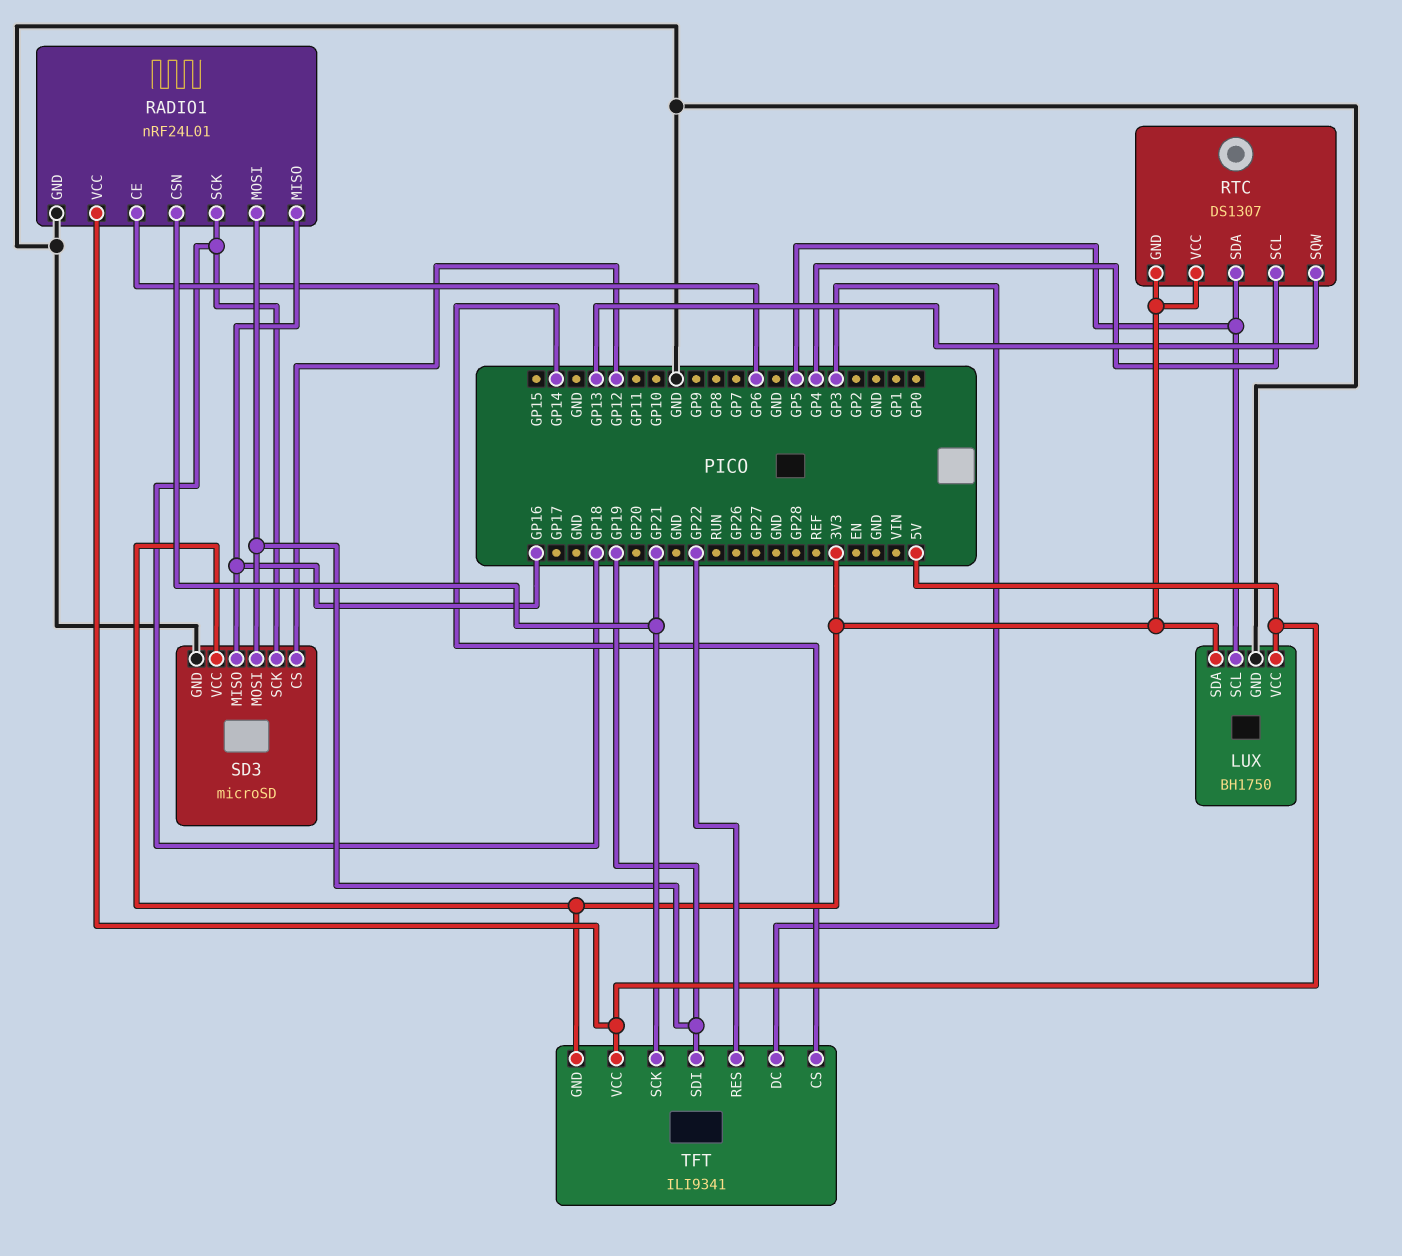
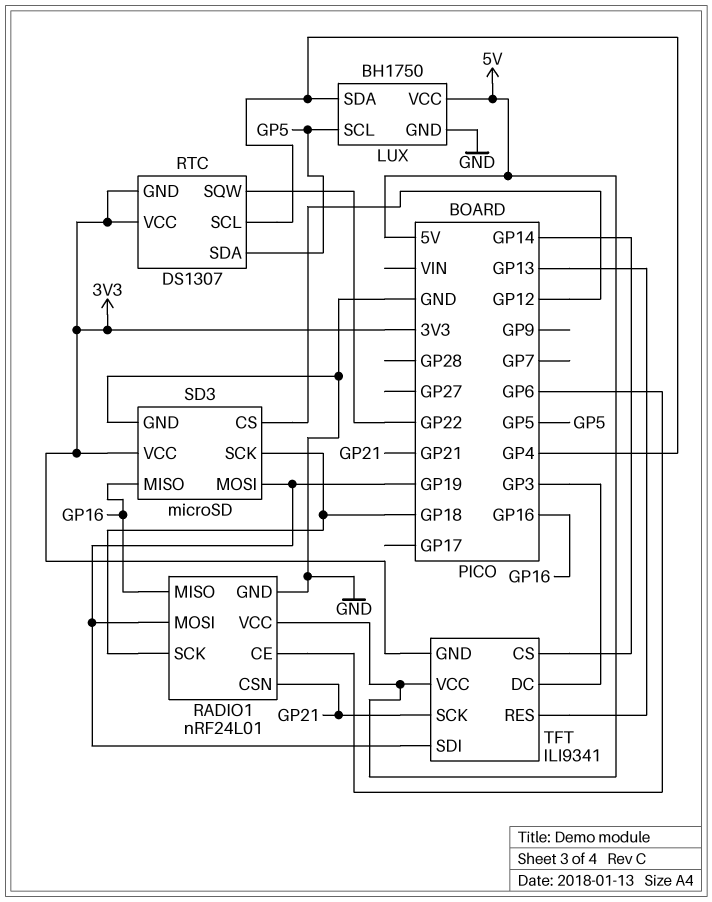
LUX pin SDA: 3V3 -> GP4
RTC pin SQW: GP13 -> GP22
TFT pin RES: GP22 -> GP13

